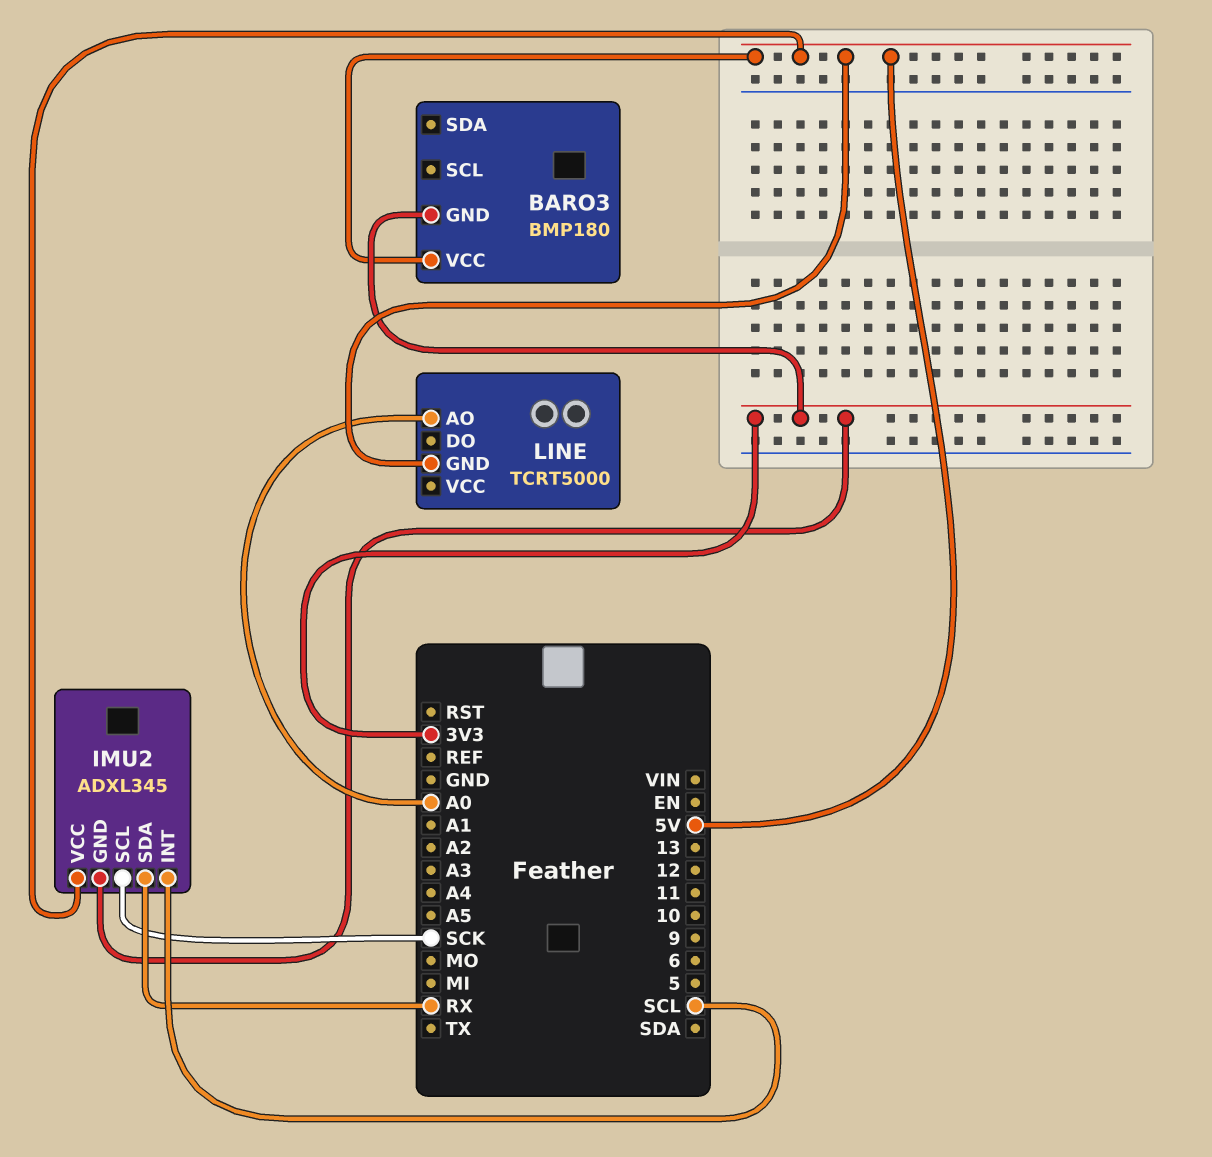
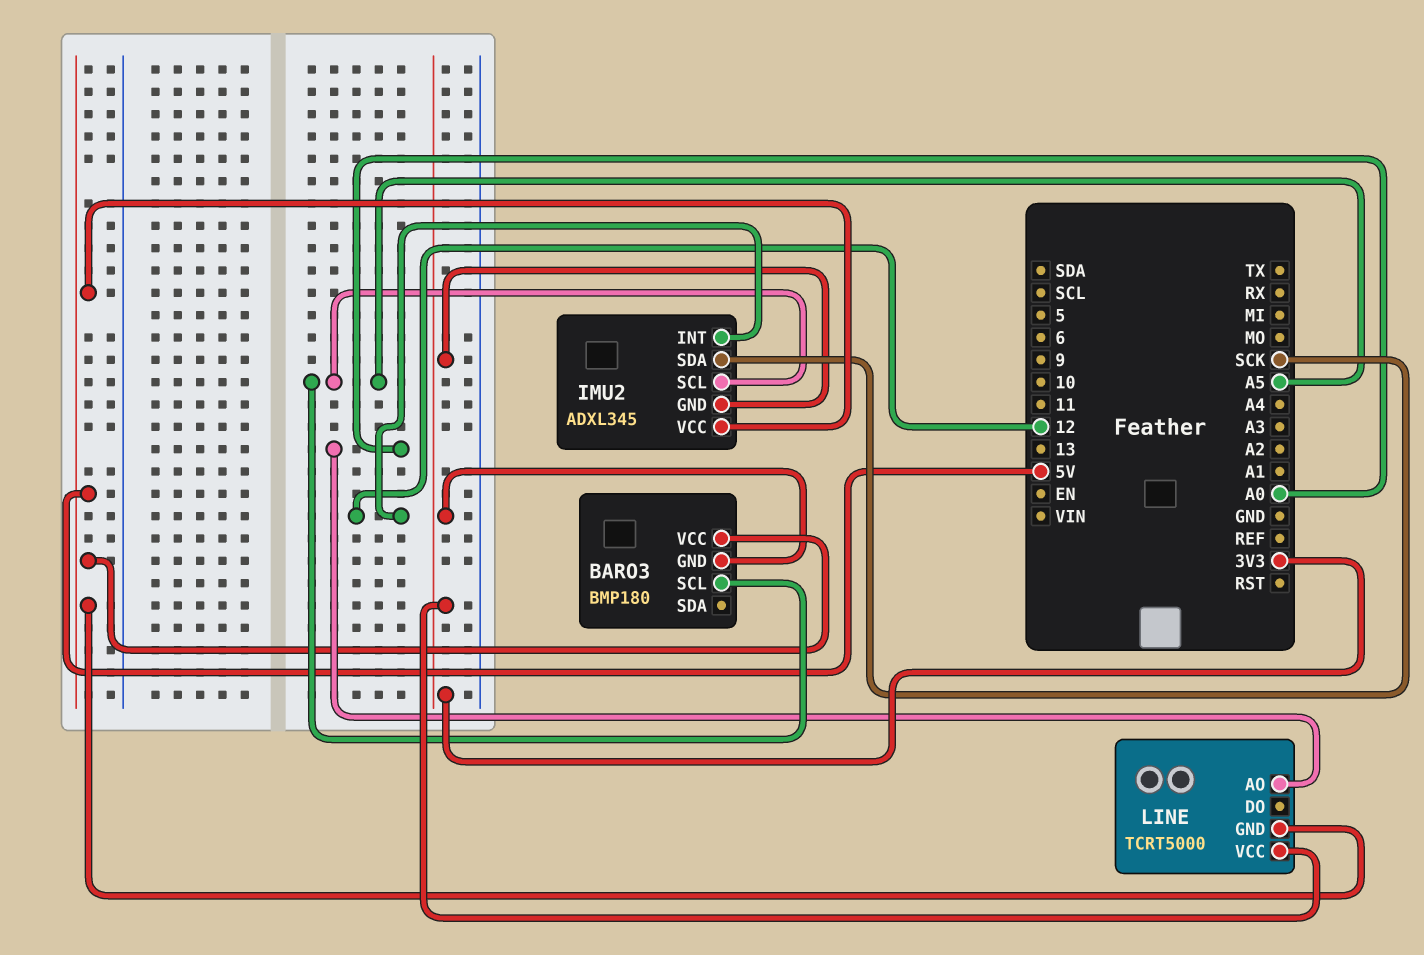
BARO3 pin SCL: none -> A5
IMU2 pin INT: SCL -> 12
IMU2 pin SCL: SCK -> A5
IMU2 pin SDA: RX -> SCK
LINE pin VCC: none -> 3V3

